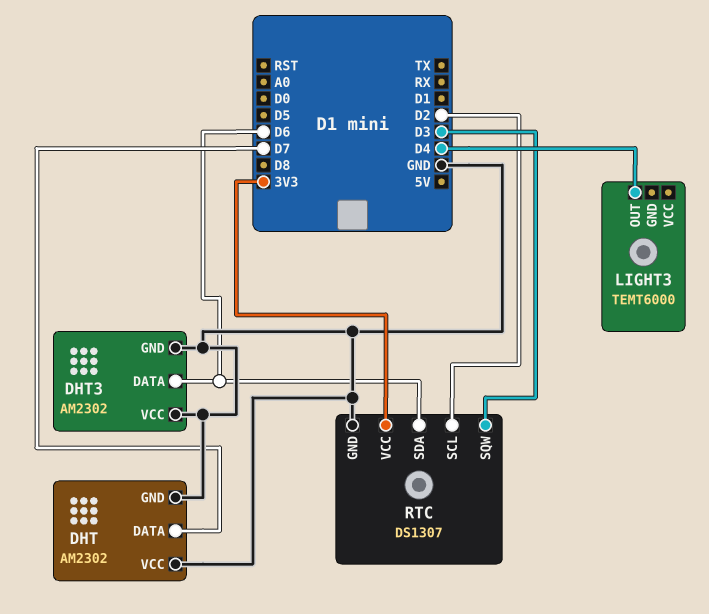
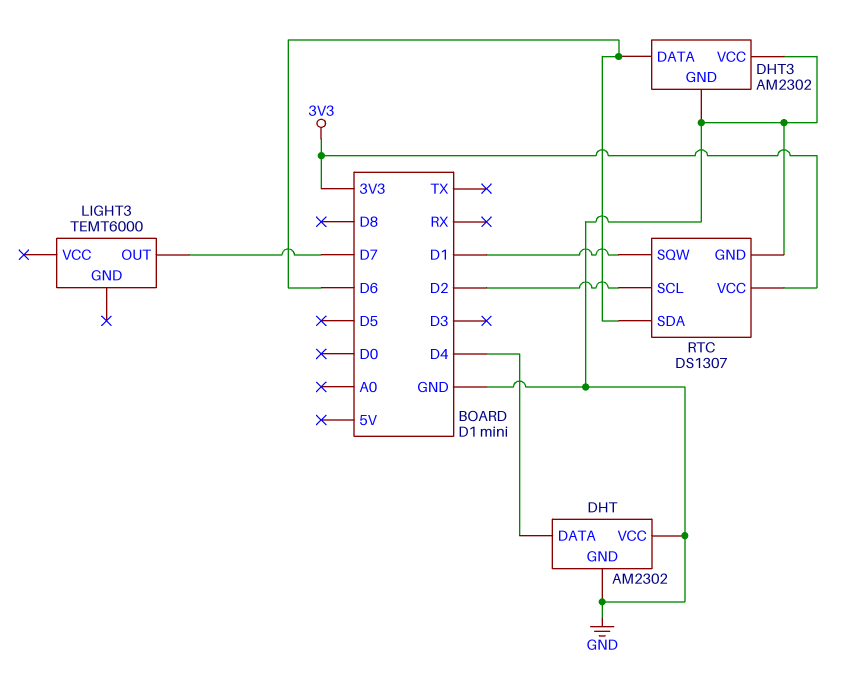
DHT pin DATA: D7 -> D4
LIGHT3 pin OUT: D4 -> D7
RTC pin SQW: D3 -> D1

